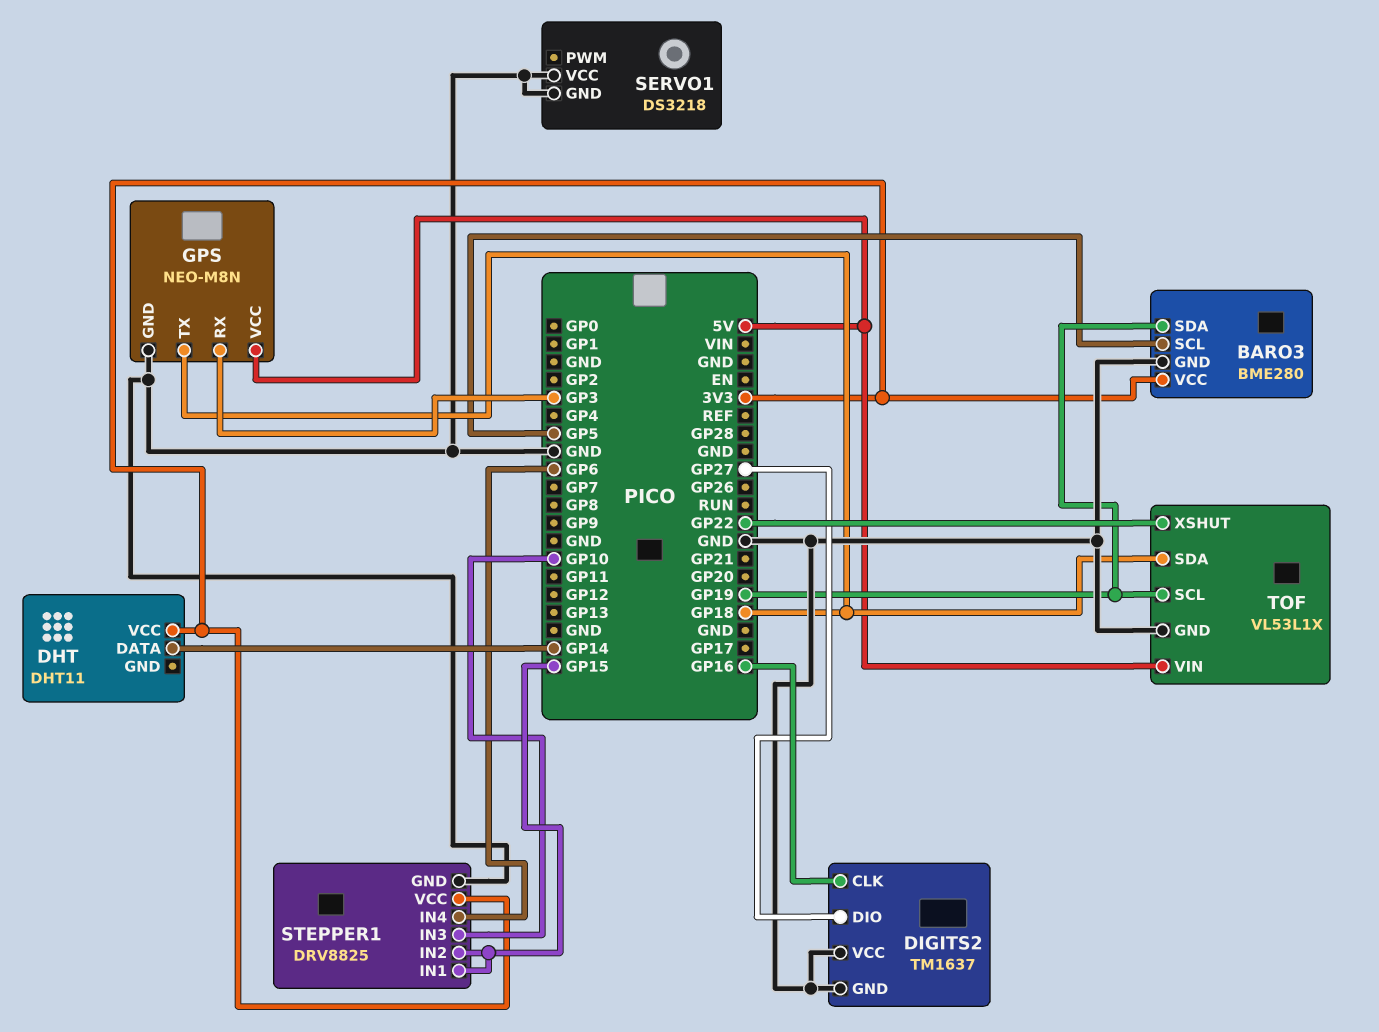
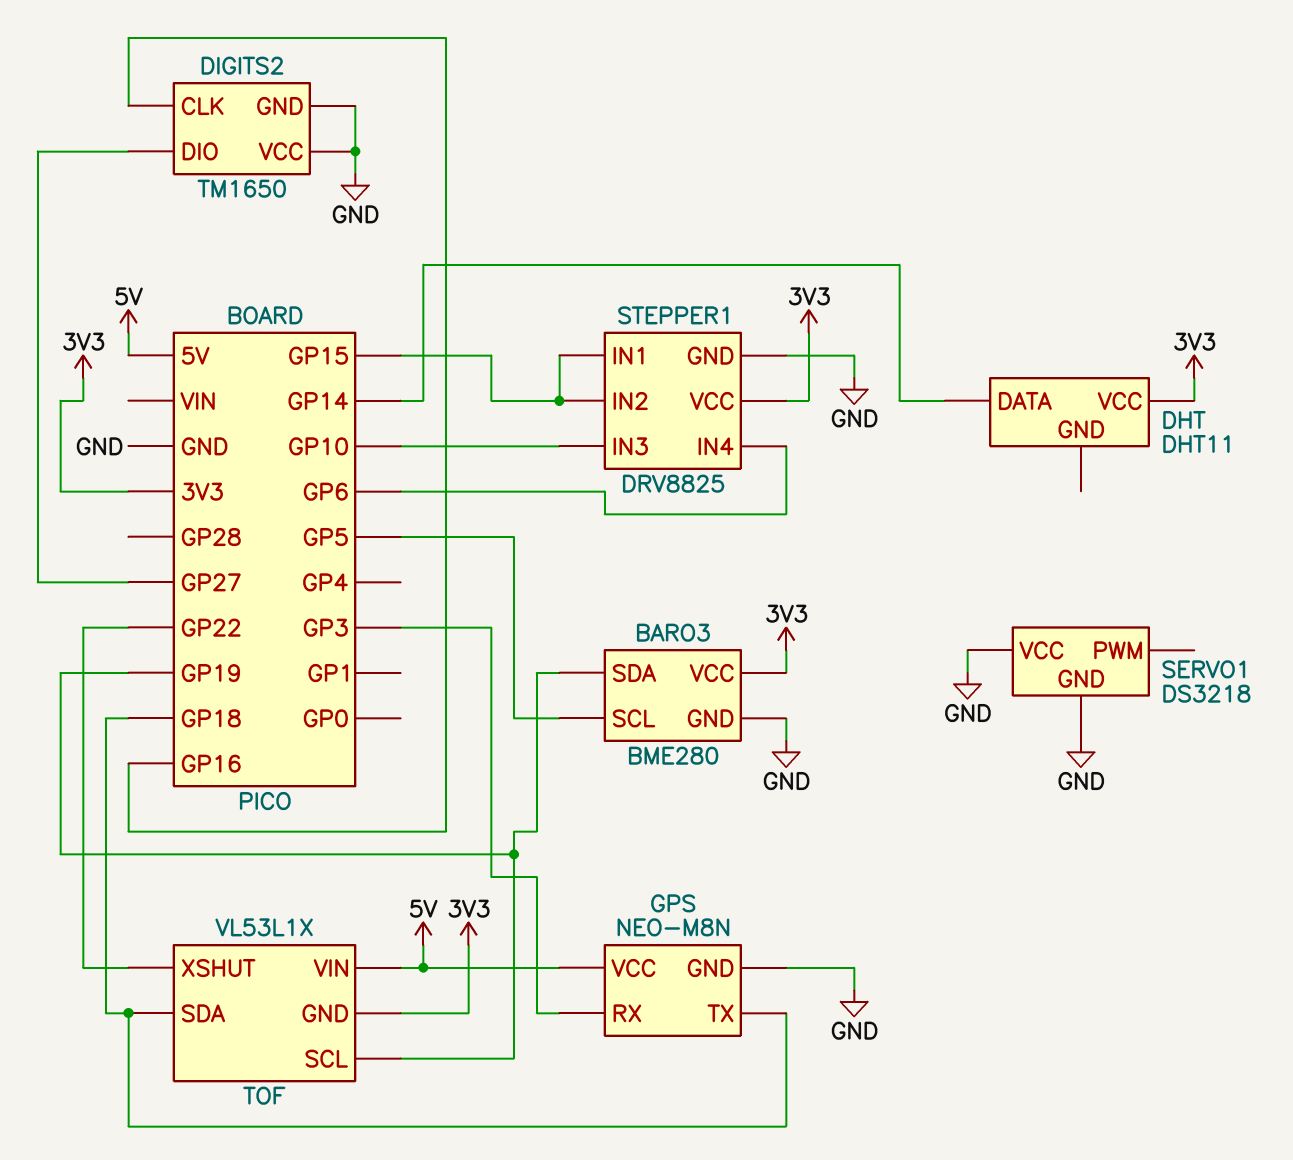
DIGITS2: TM1637 -> TM1650
TOF pin GND: GND -> 3V3

